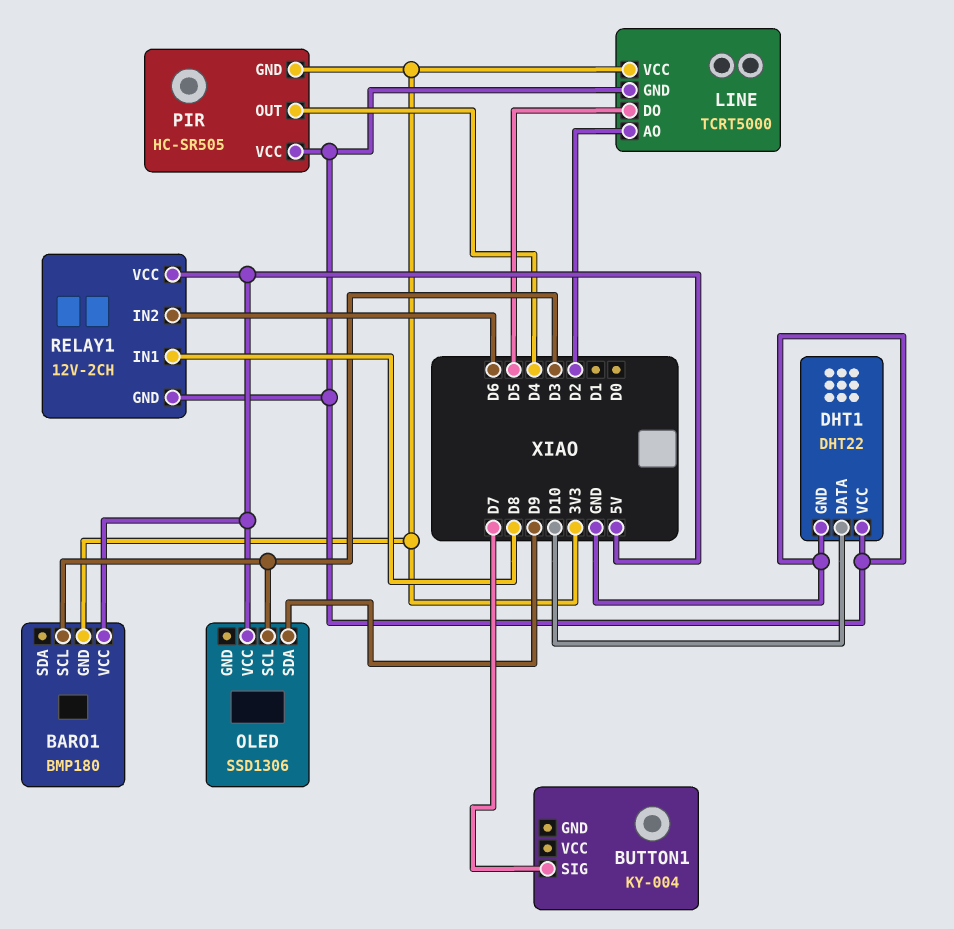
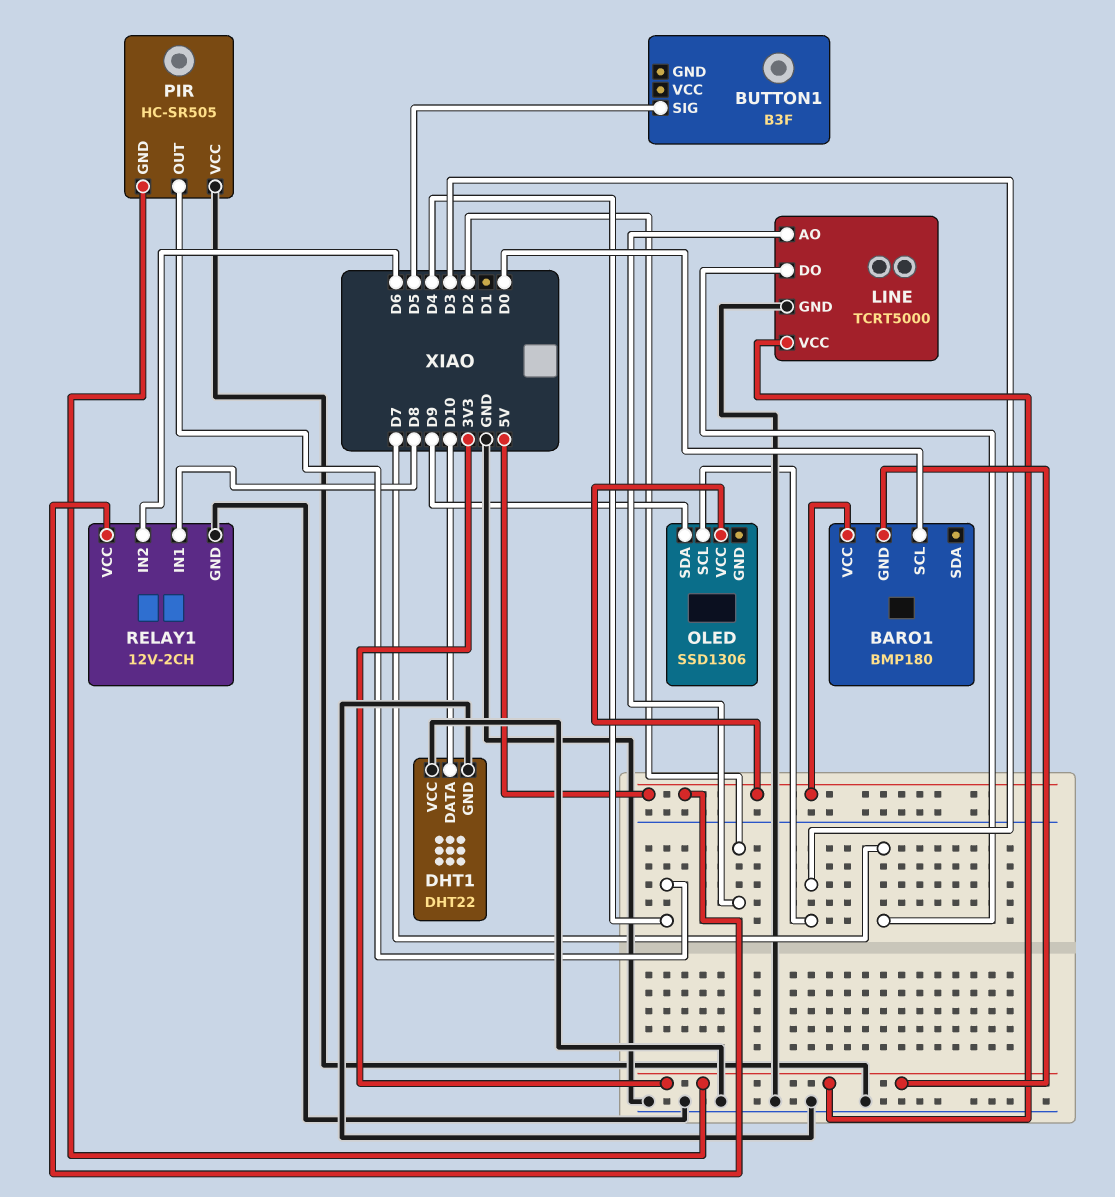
BARO1 pin SCL: D3 -> D0
BUTTON1: KY-004 -> B3F
BUTTON1 pin SIG: D7 -> D5
LINE pin DO: D5 -> D7

